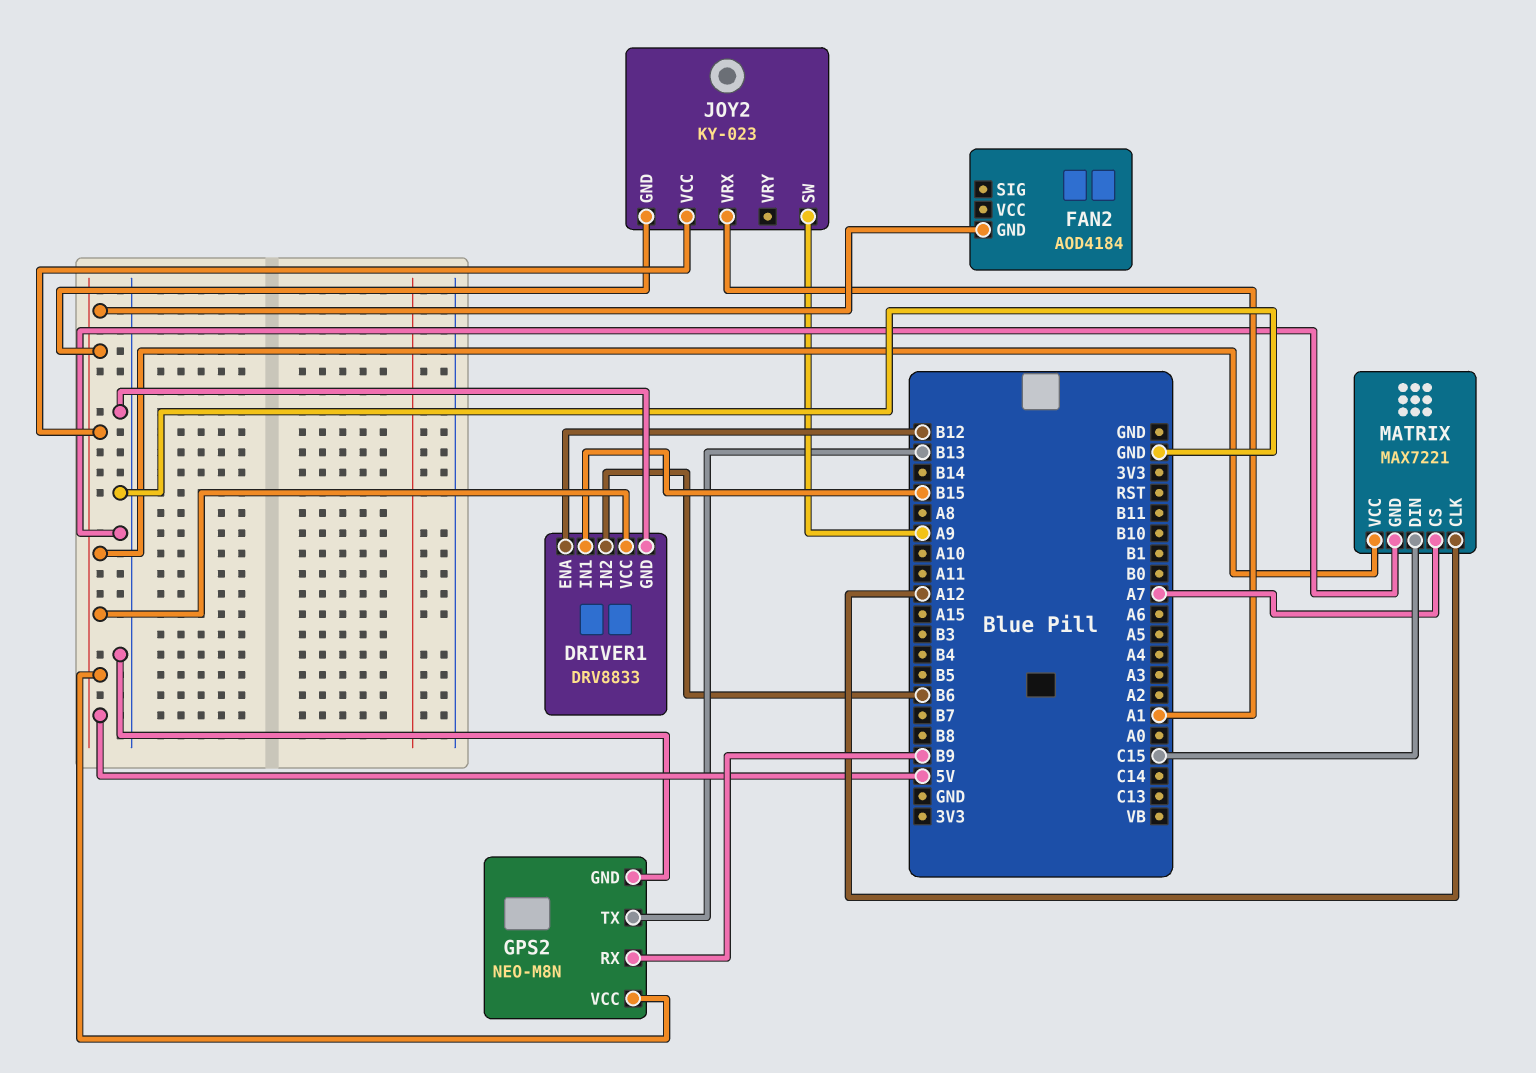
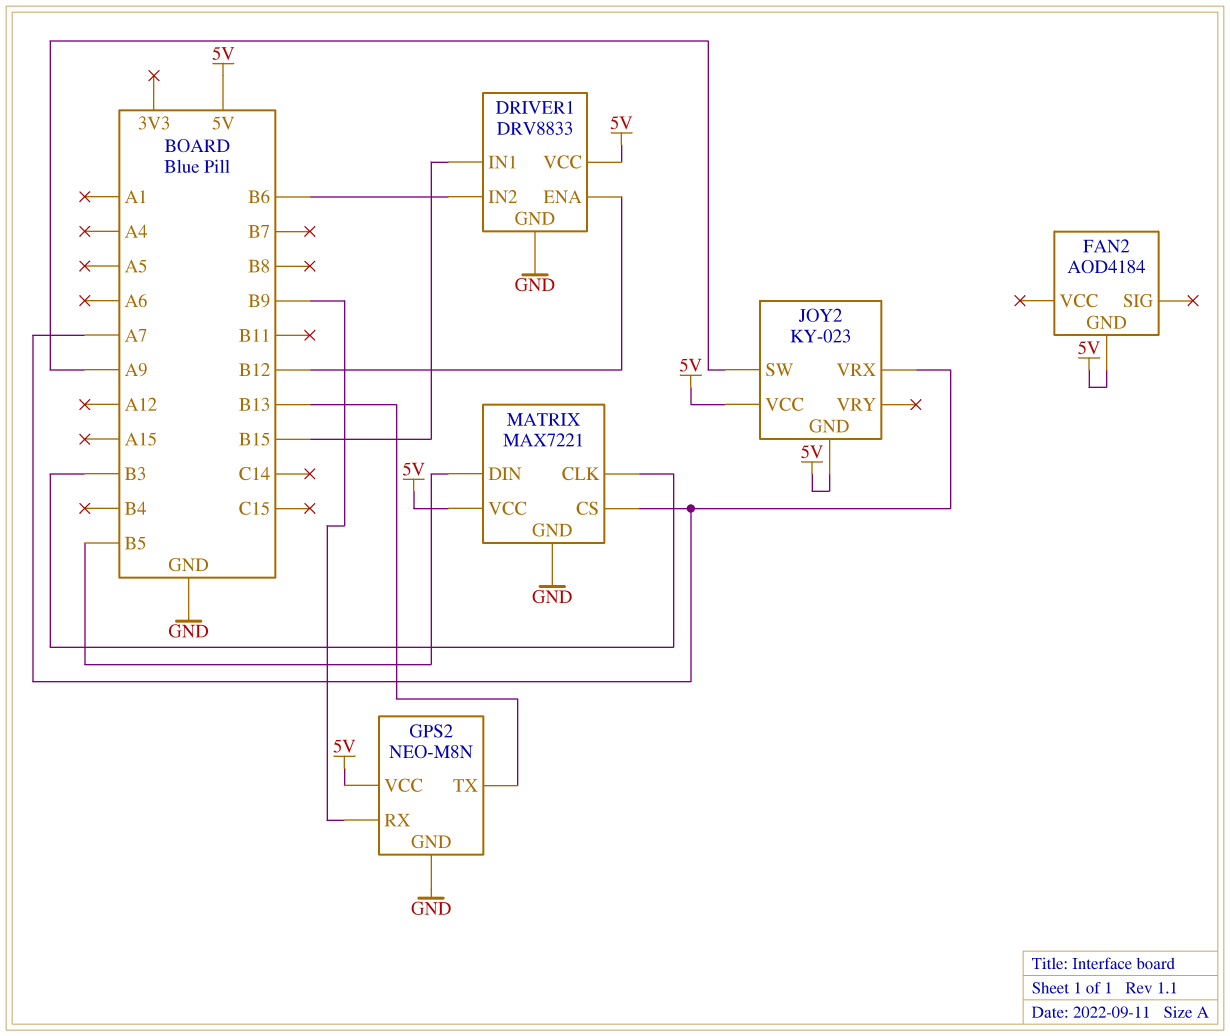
JOY2 pin VRX: A1 -> A7
MATRIX pin CLK: A12 -> B3
MATRIX pin DIN: C15 -> B5

